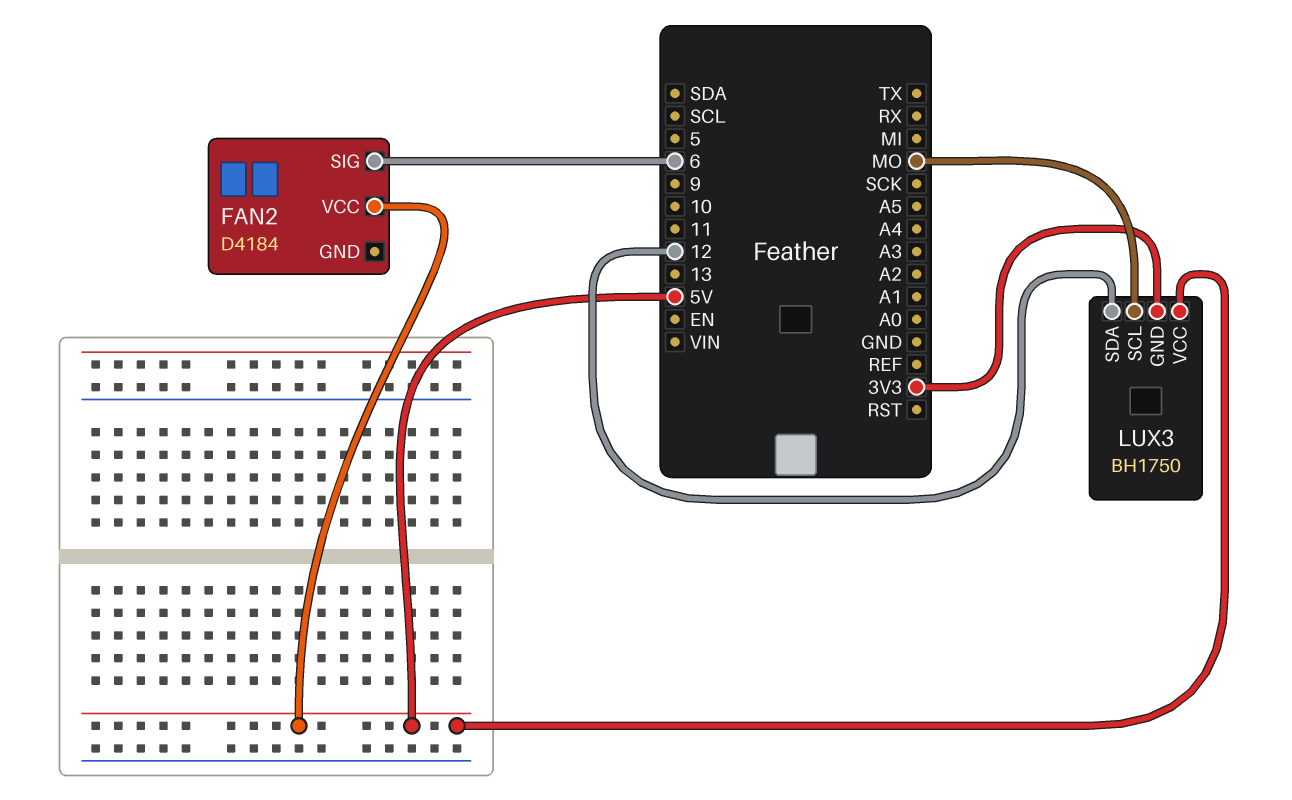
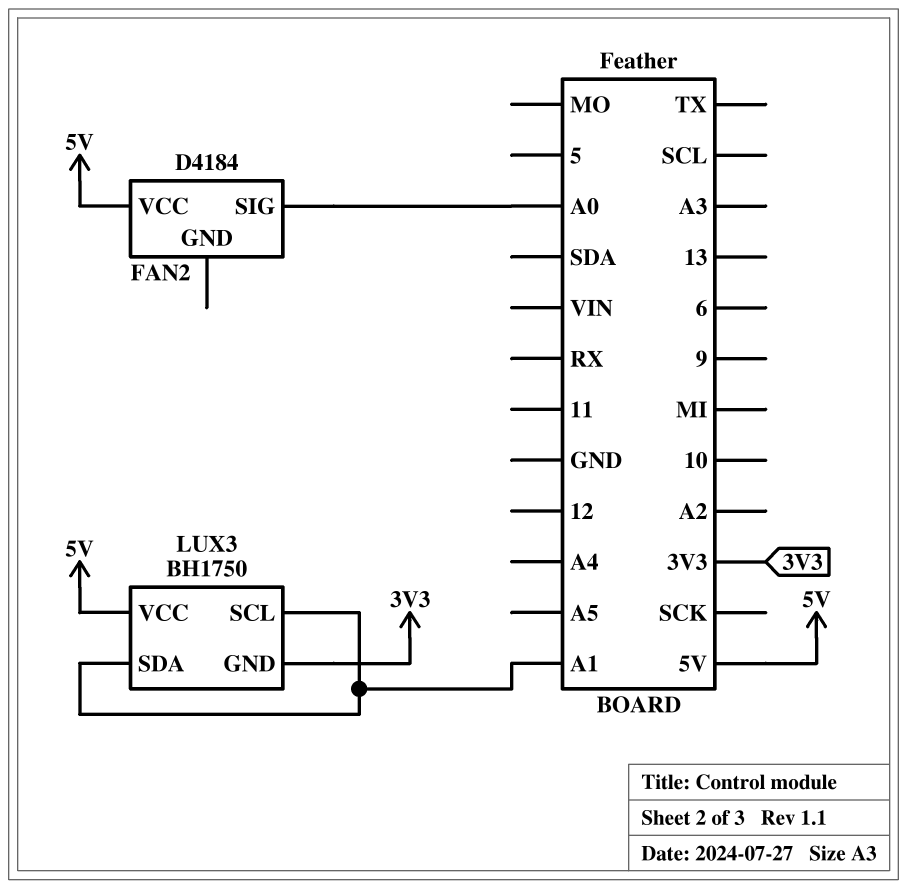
FAN2 pin SIG: 6 -> A0
LUX3 pin SCL: MO -> A1
LUX3 pin SDA: 12 -> A1

